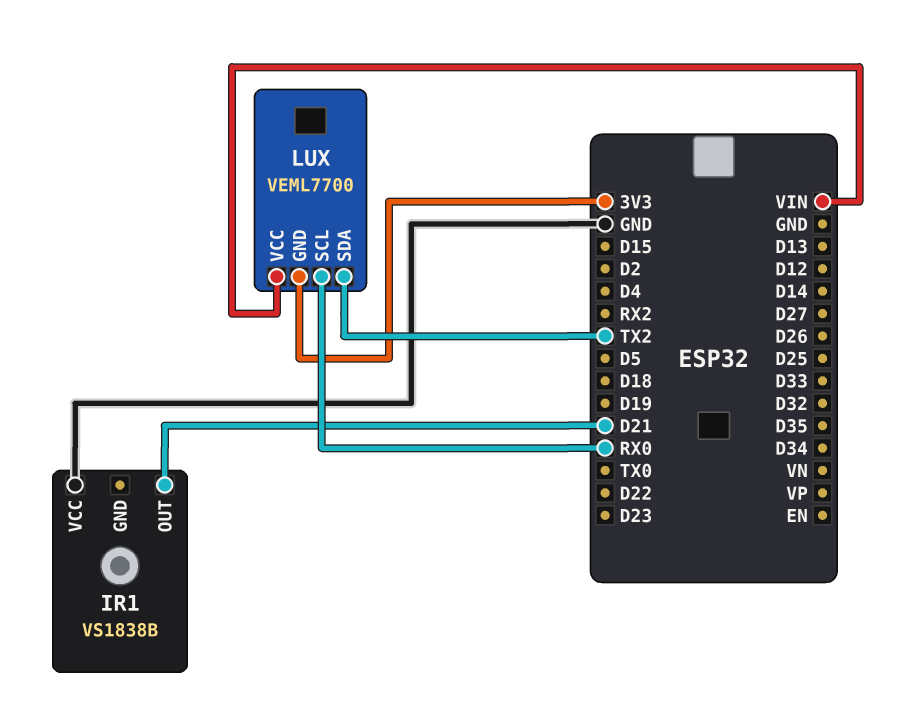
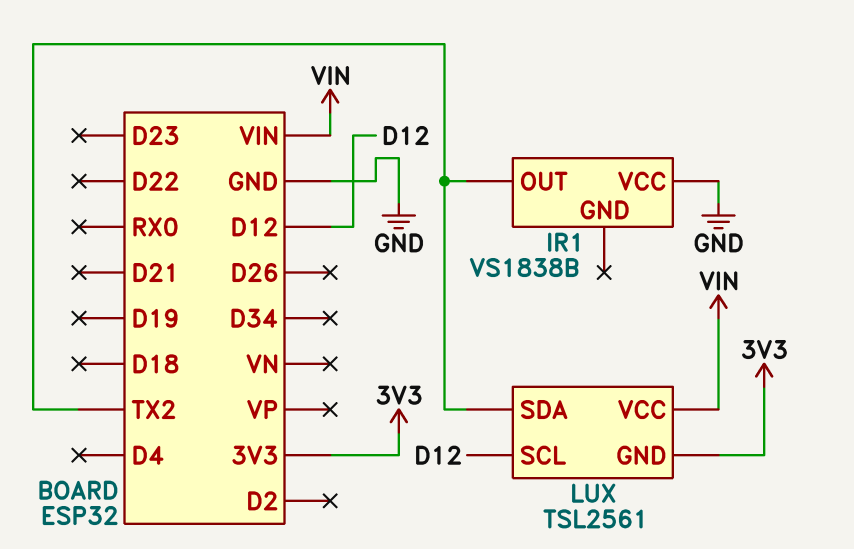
IR1 pin OUT: D21 -> TX2
LUX: VEML7700 -> TSL2561
LUX pin SCL: RX0 -> D12

